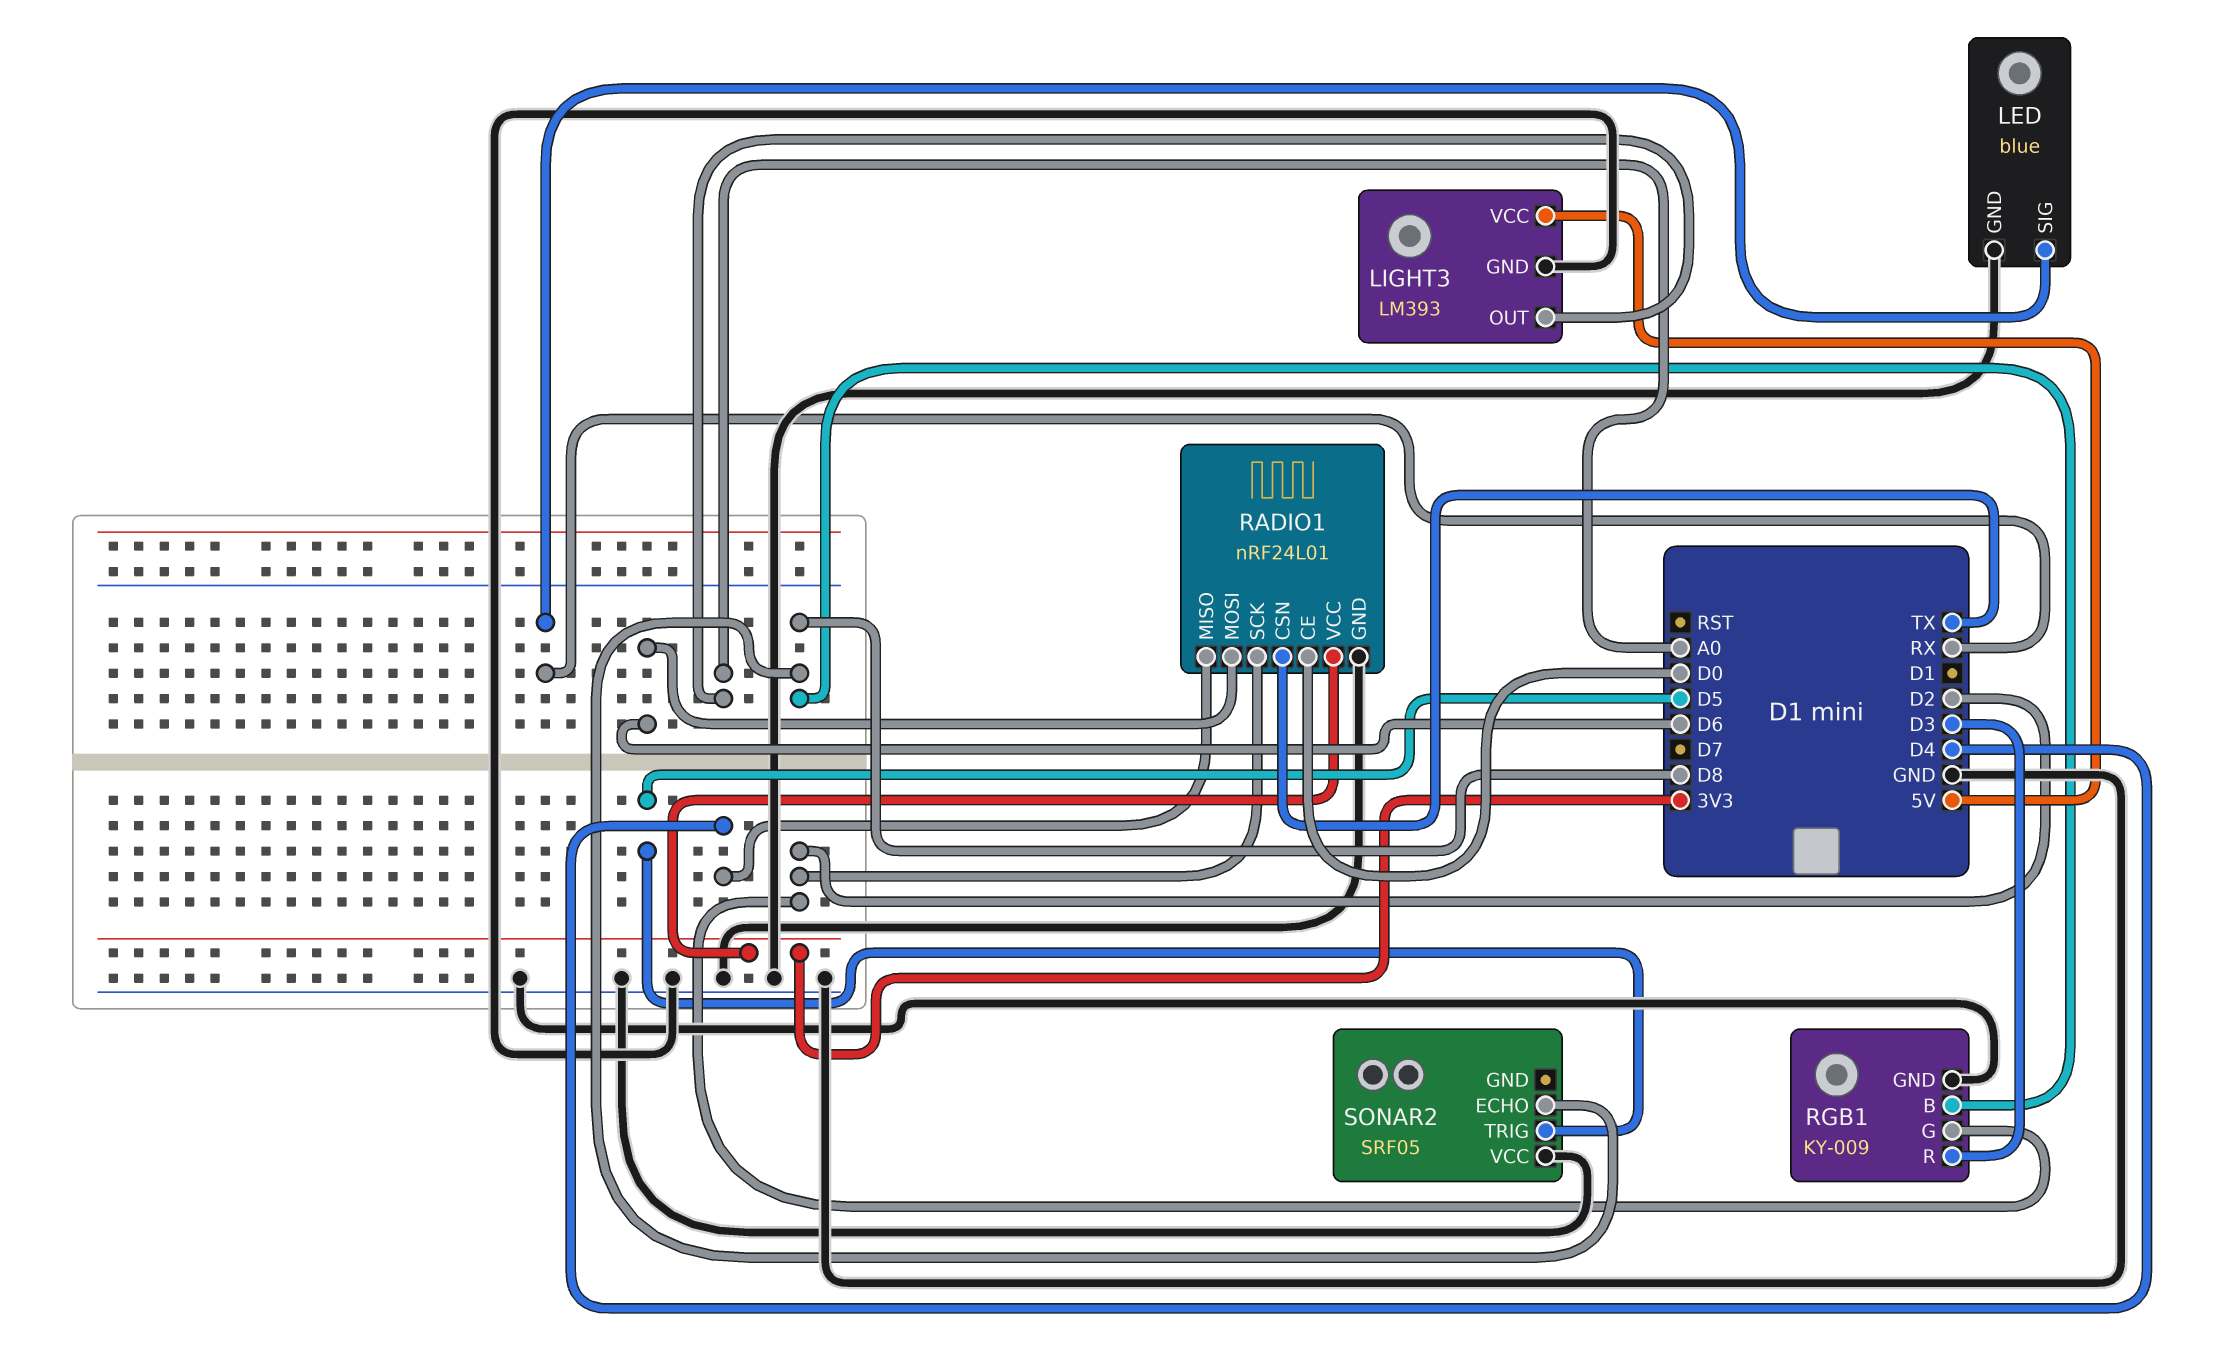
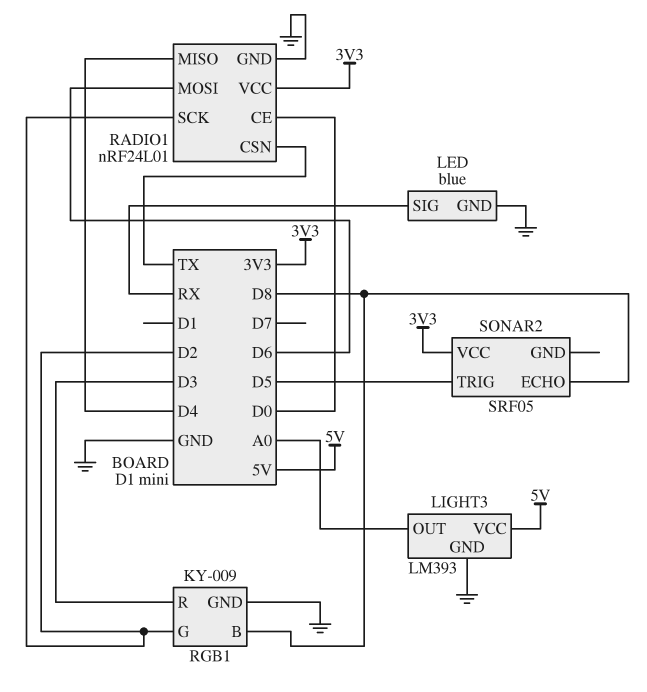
SONAR2 pin VCC: GND -> 3V3

